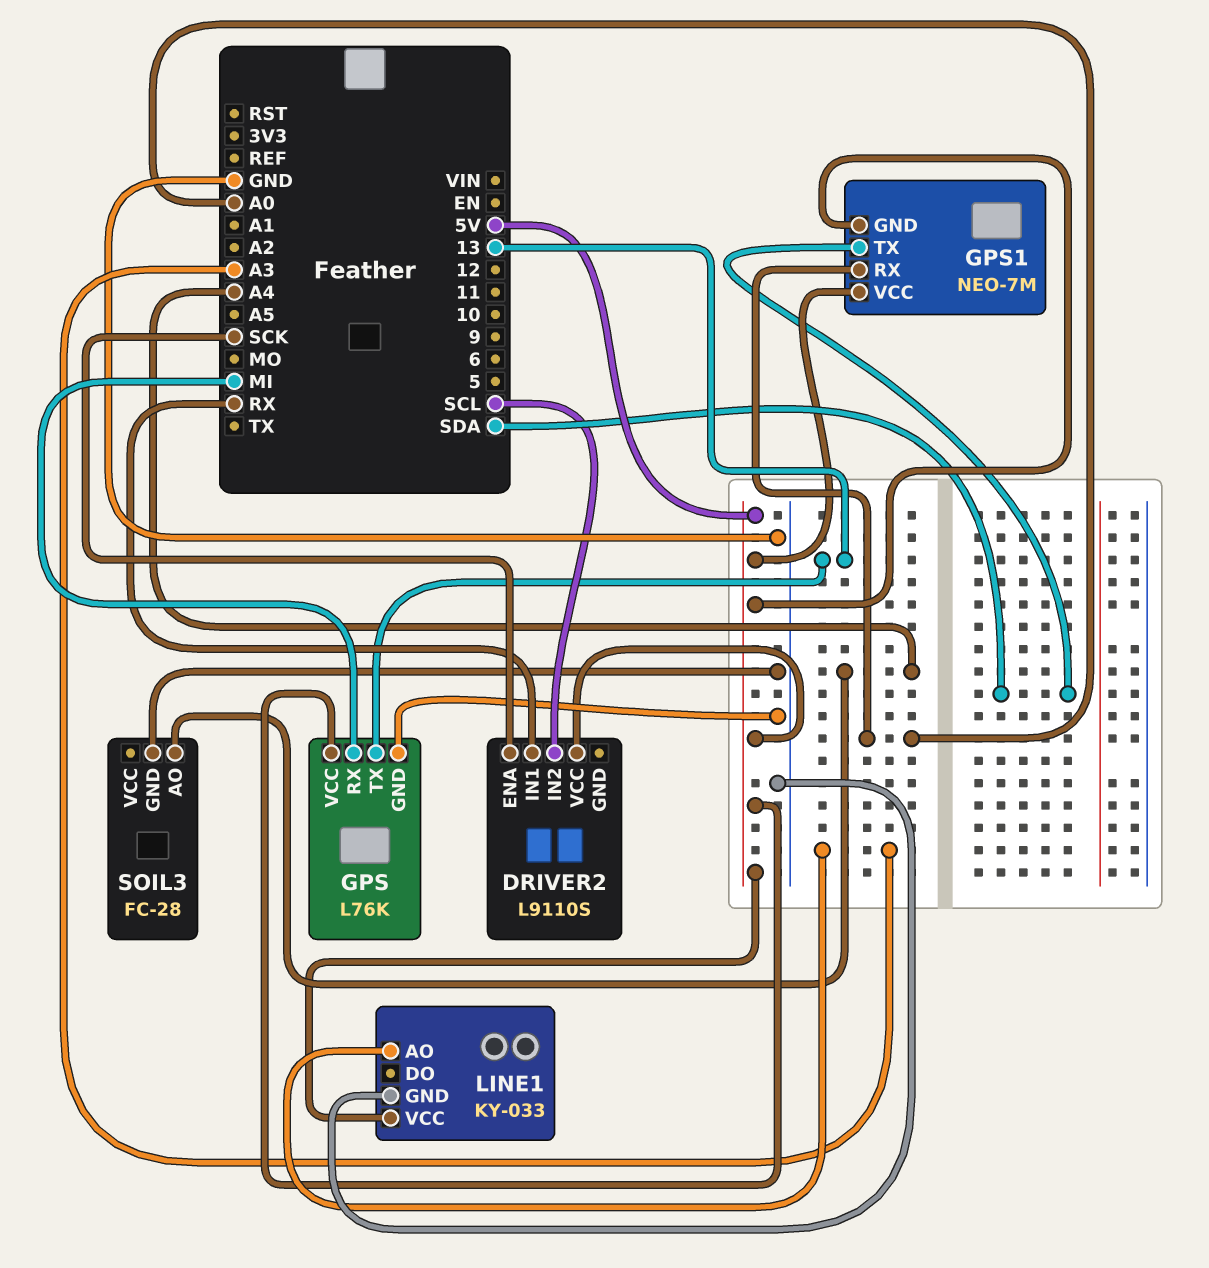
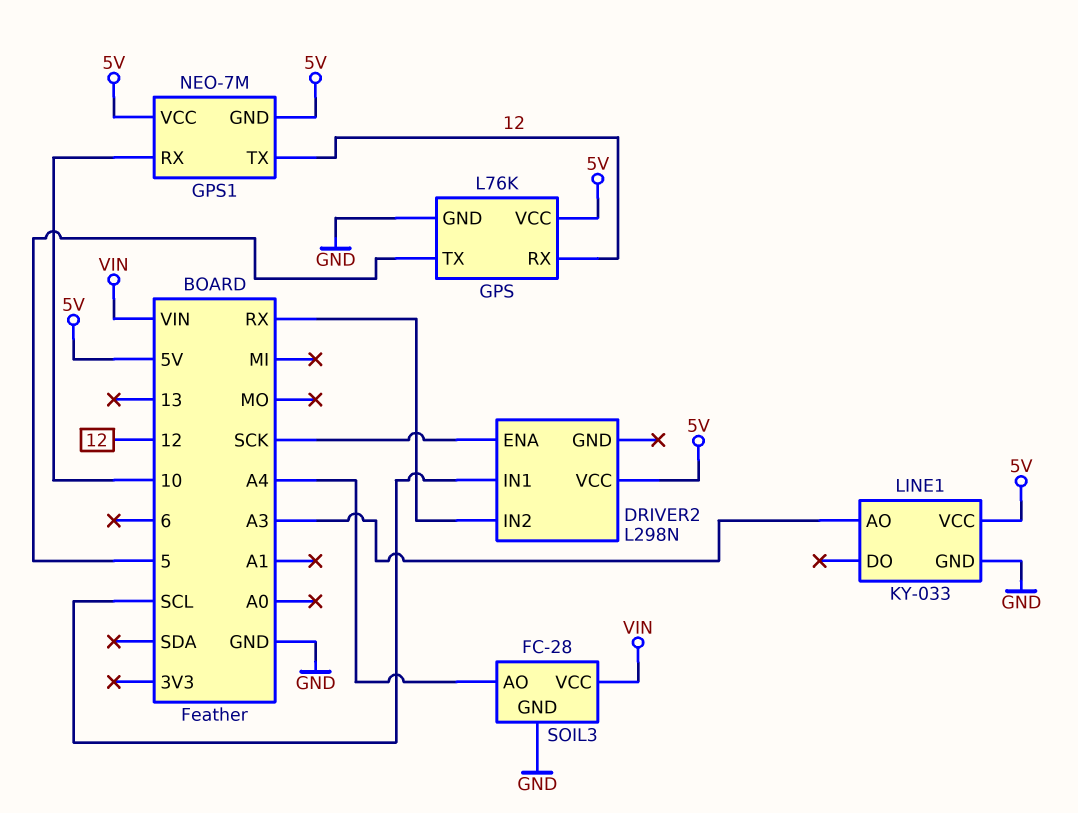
DRIVER2: L9110S -> L298N
DRIVER2 pin IN1: RX -> SCL
DRIVER2 pin IN2: SCL -> RX
GPS pin RX: MI -> 12
GPS pin TX: 13 -> 5
GPS1 pin RX: A0 -> 10
GPS1 pin TX: SDA -> 12
SOIL3 pin VCC: none -> VIN

